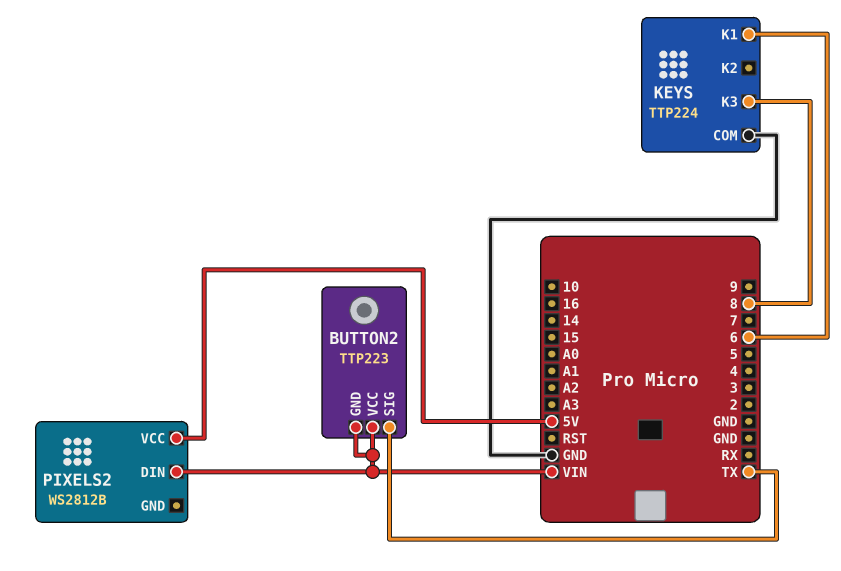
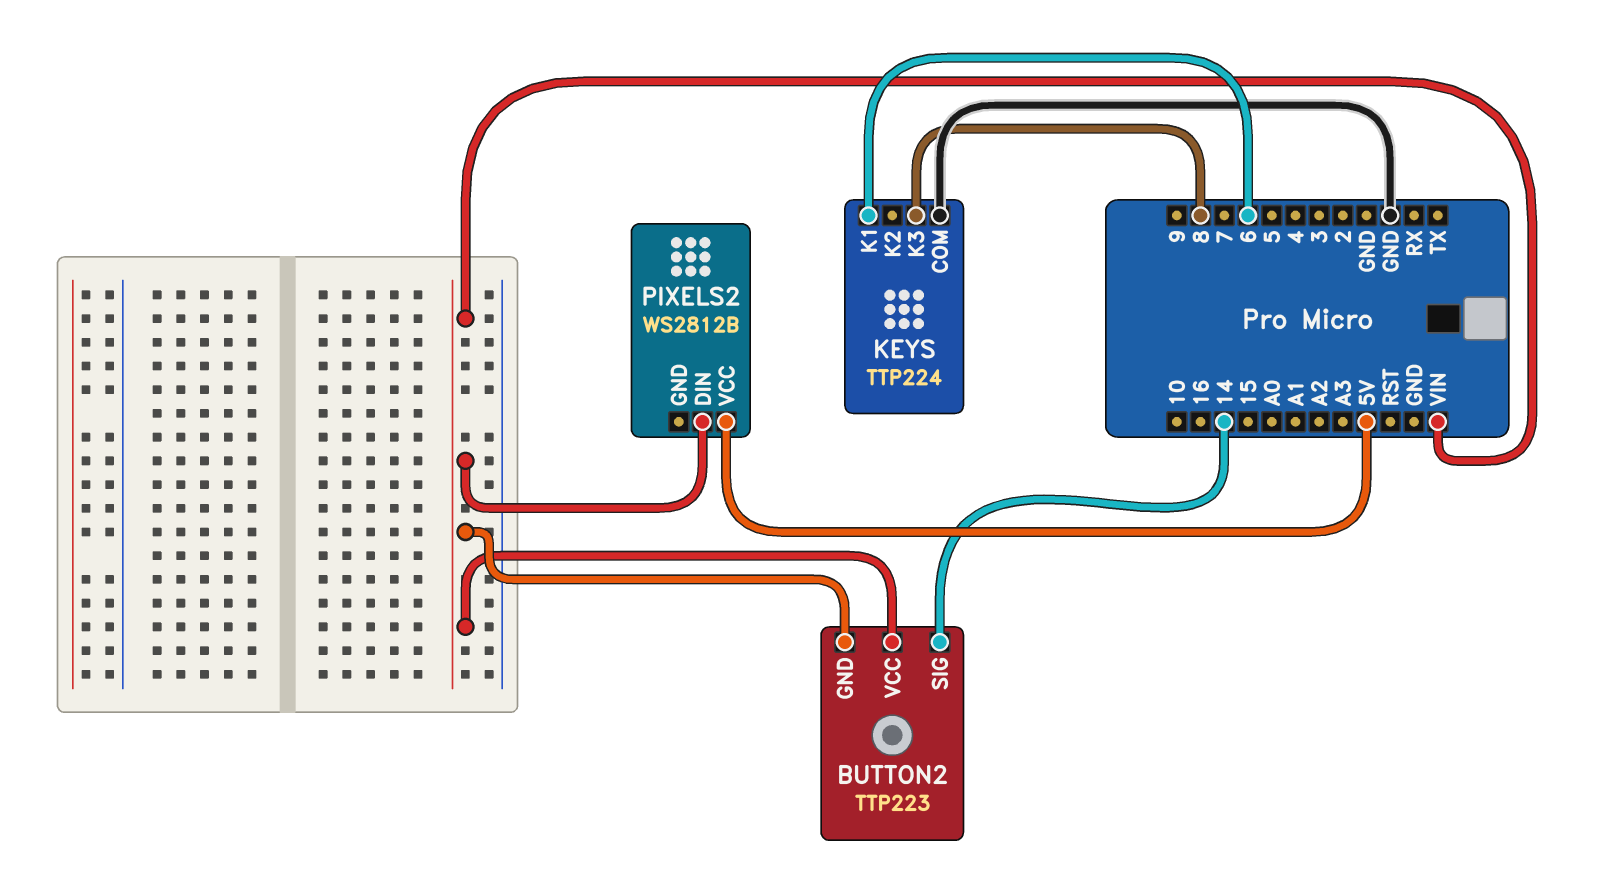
BUTTON2 pin SIG: TX -> 14

